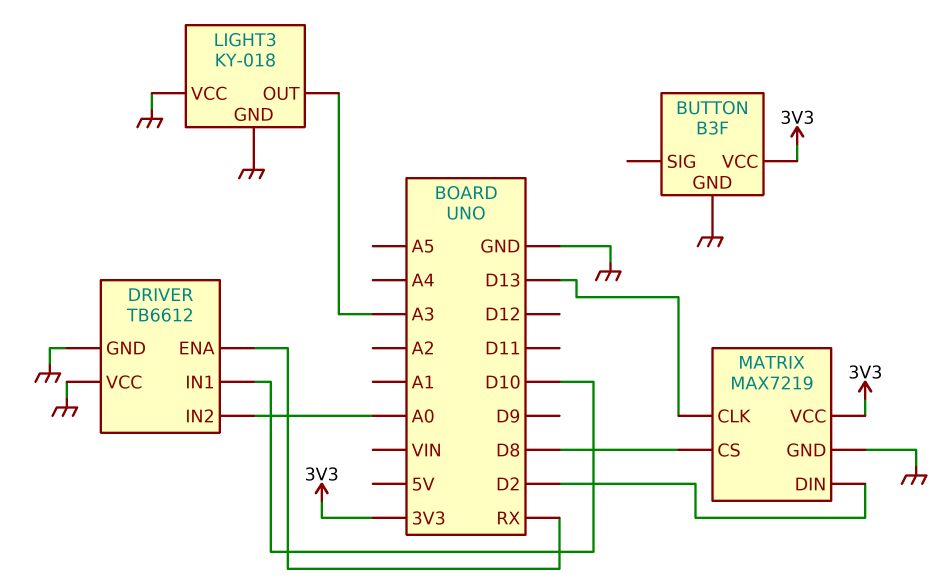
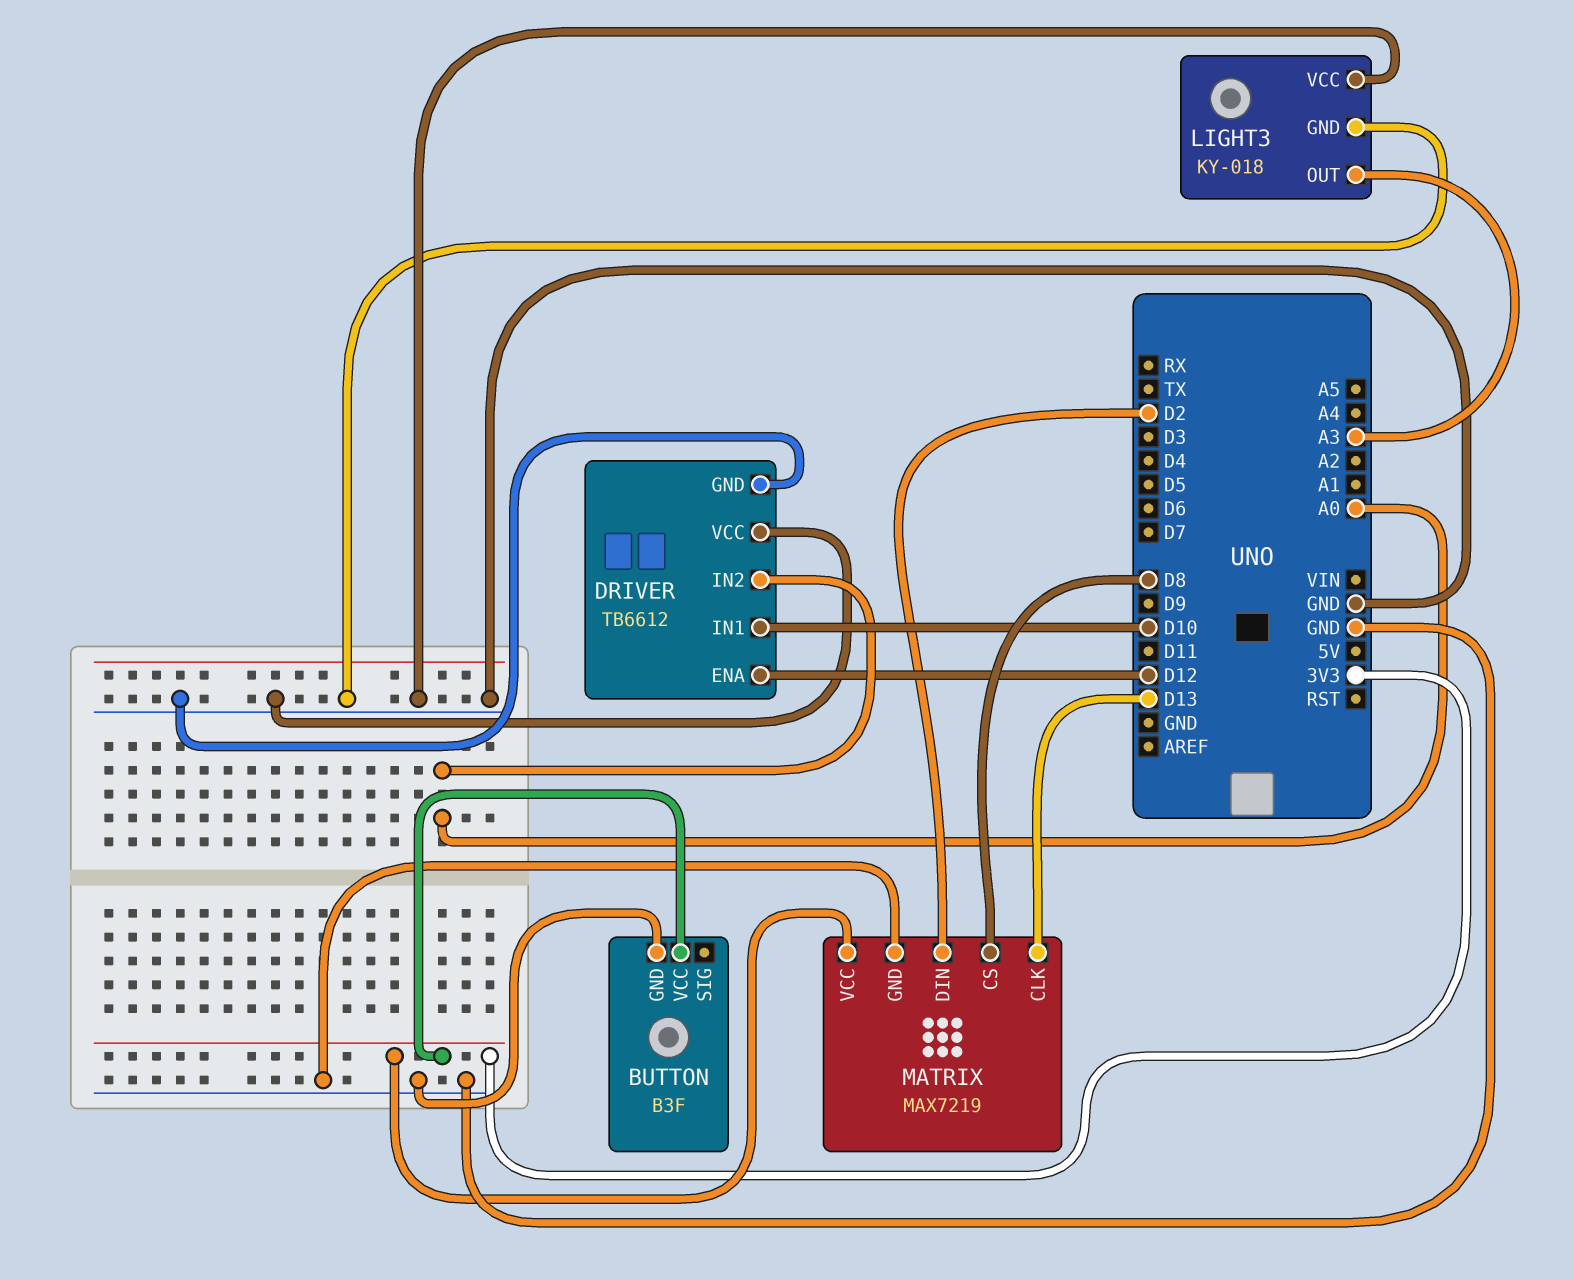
DRIVER pin ENA: RX -> D12

